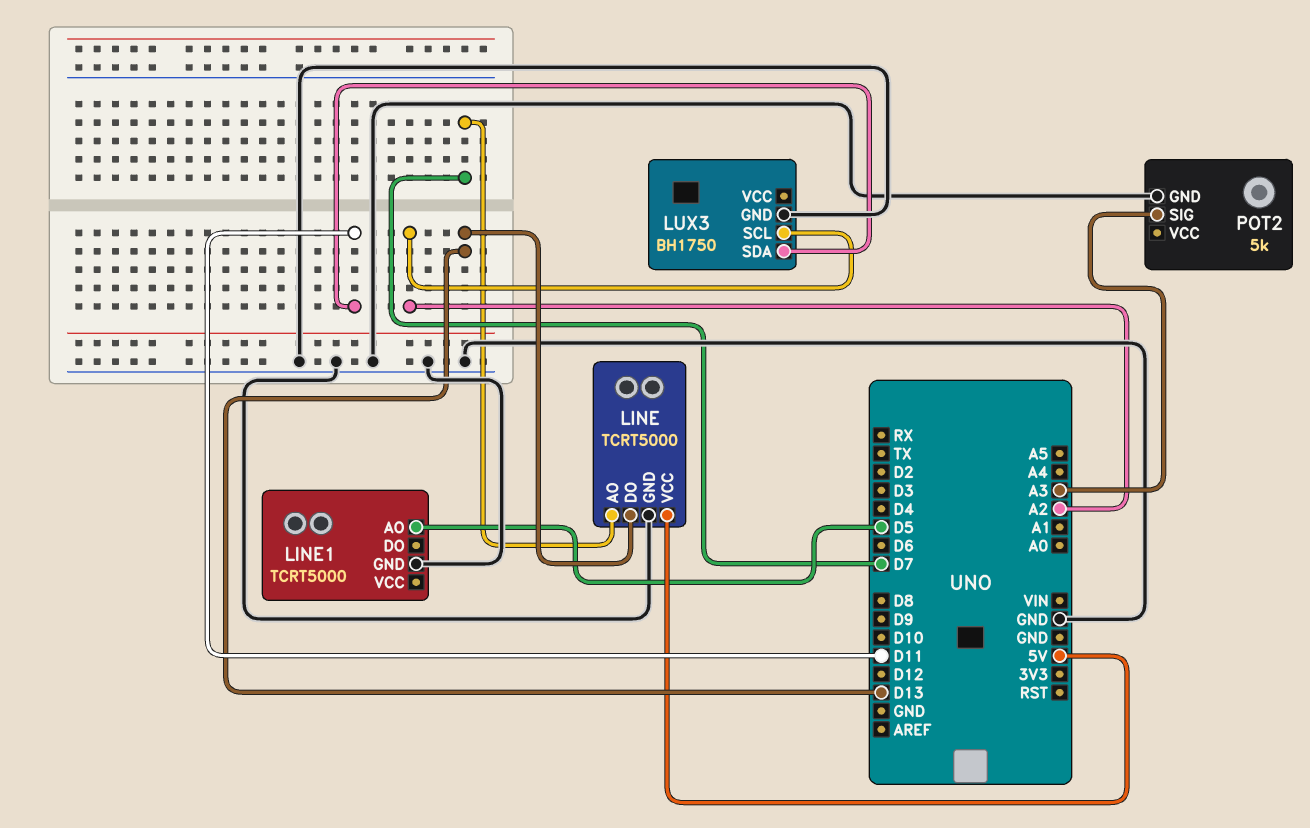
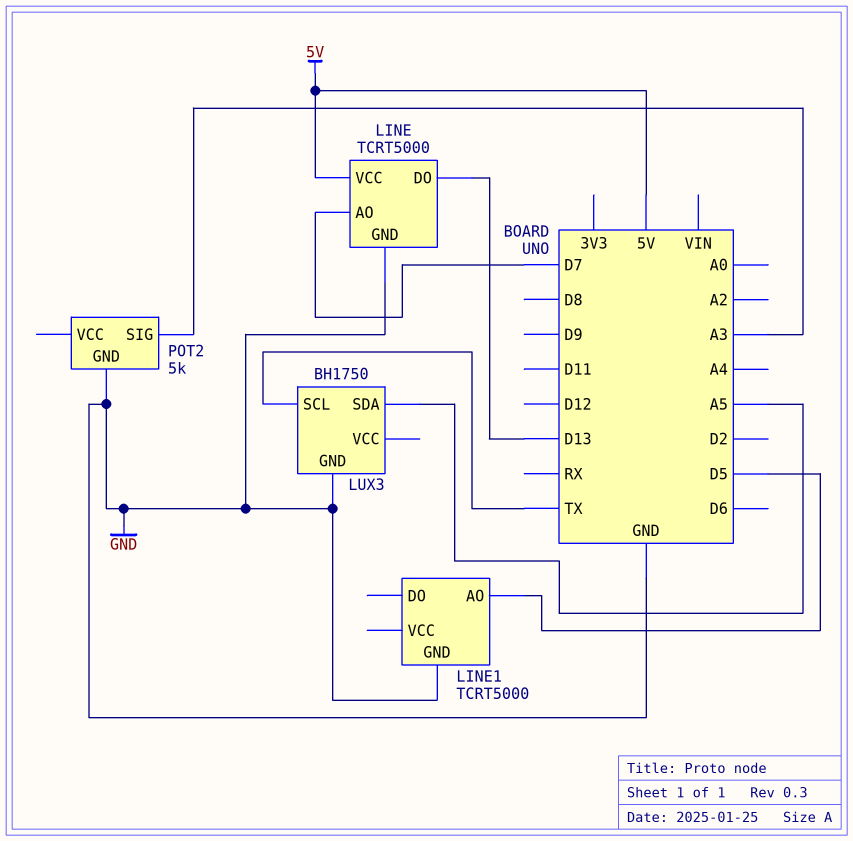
LUX3 pin SCL: A2 -> TX
LUX3 pin SDA: D11 -> A5

